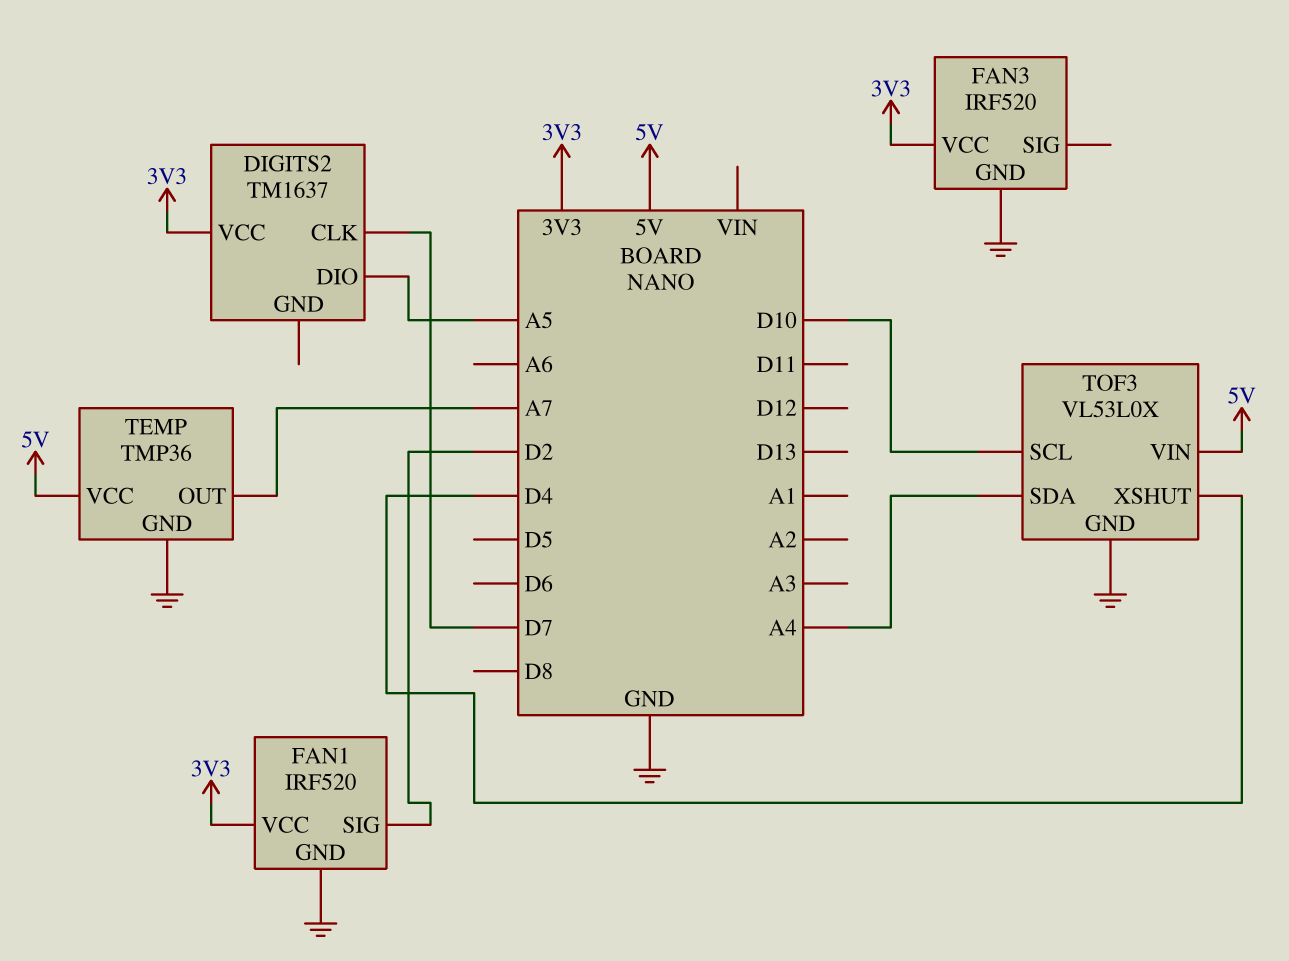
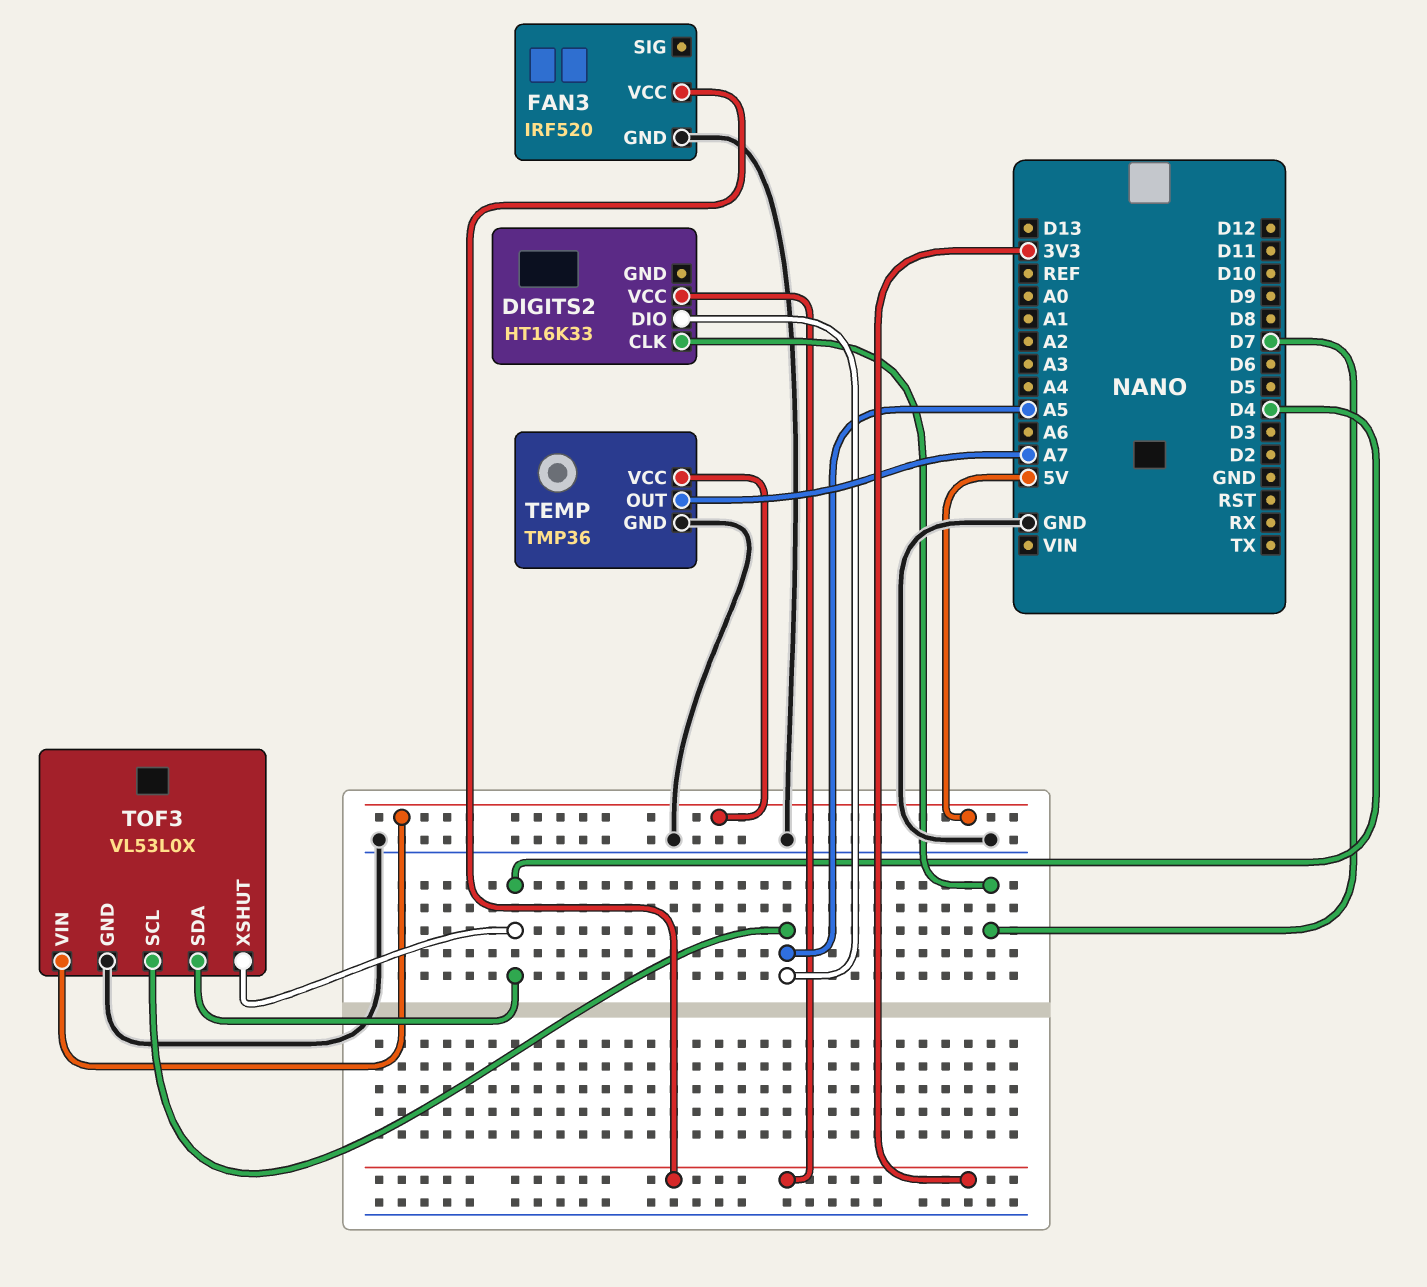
DIGITS2: TM1637 -> HT16K33
FAN1: IRF520 -> none
FAN1 pin GND: GND -> none
FAN1 pin SIG: D2 -> none
FAN1 pin VCC: 3V3 -> none
TOF3 pin SCL: D10 -> A5
TOF3 pin SDA: A4 -> D4

